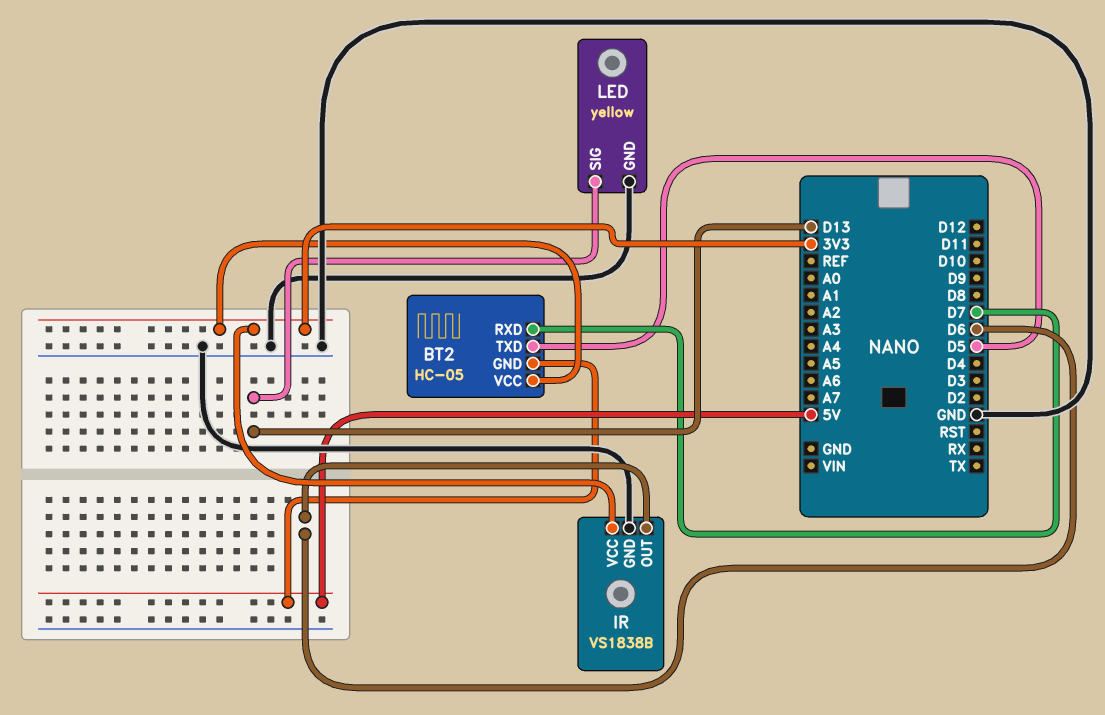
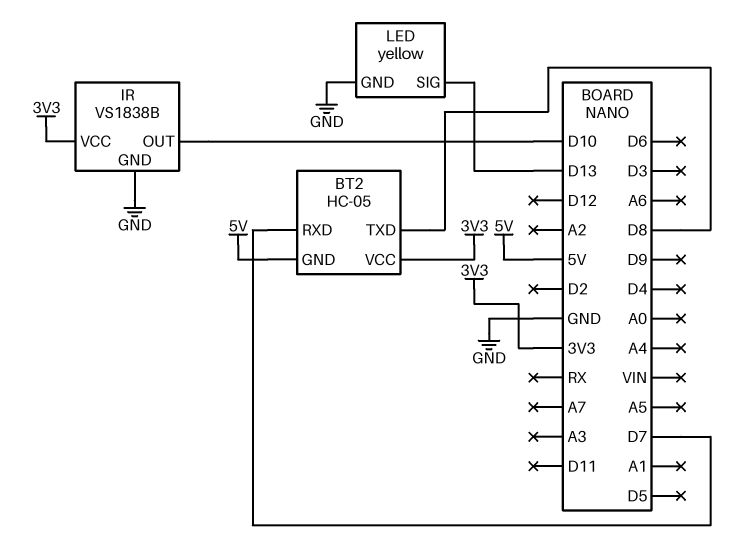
BT2 pin TXD: D5 -> D8
IR pin OUT: D6 -> D10

